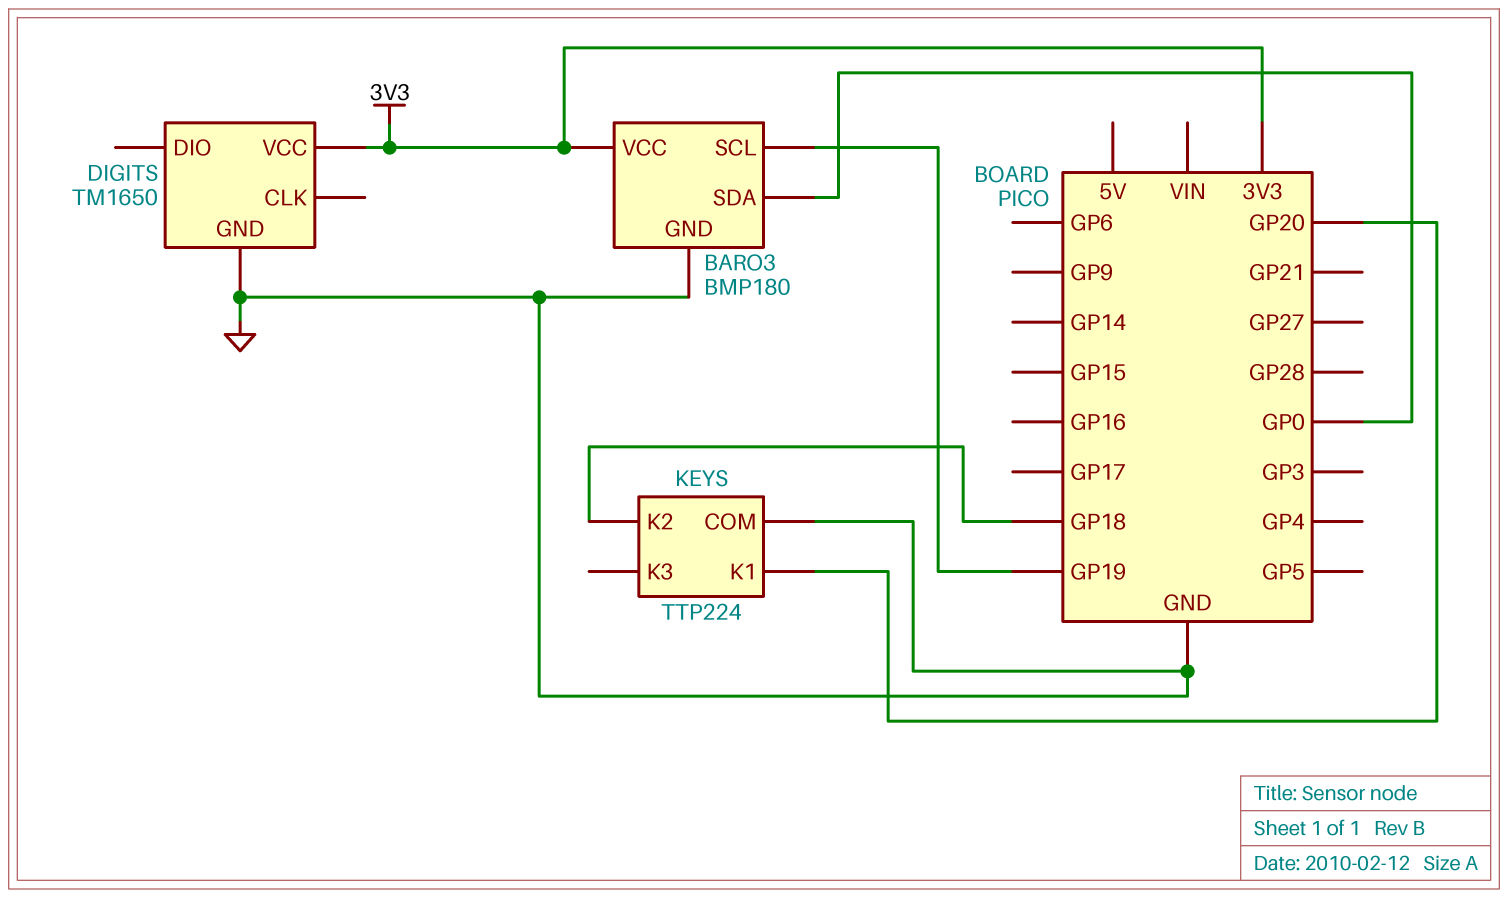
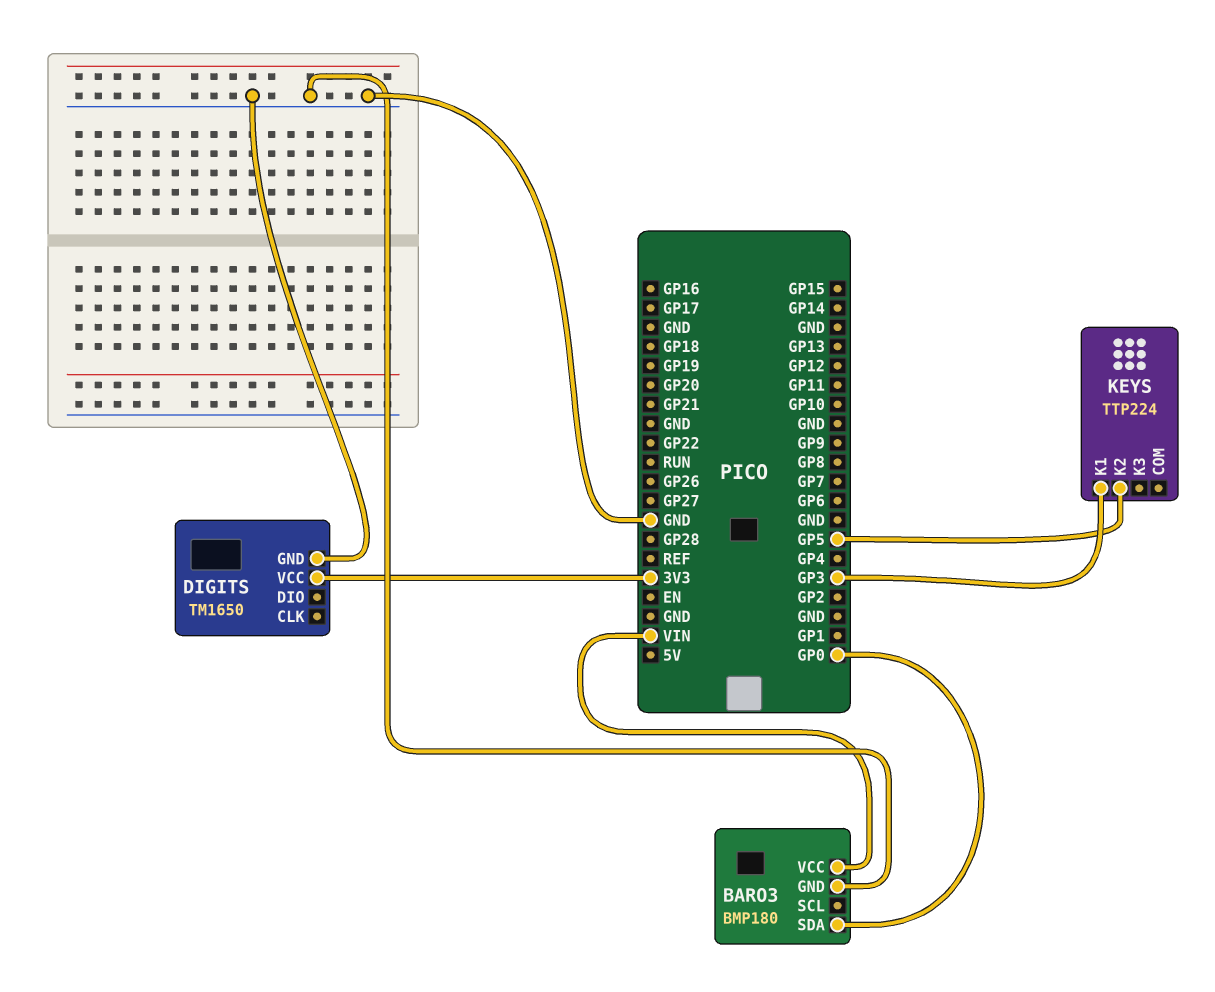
BARO3 pin SCL: GP19 -> none
BARO3 pin VCC: 3V3 -> VIN
KEYS pin COM: GND -> none
KEYS pin K1: GP20 -> GP3
KEYS pin K2: GP18 -> GP5

